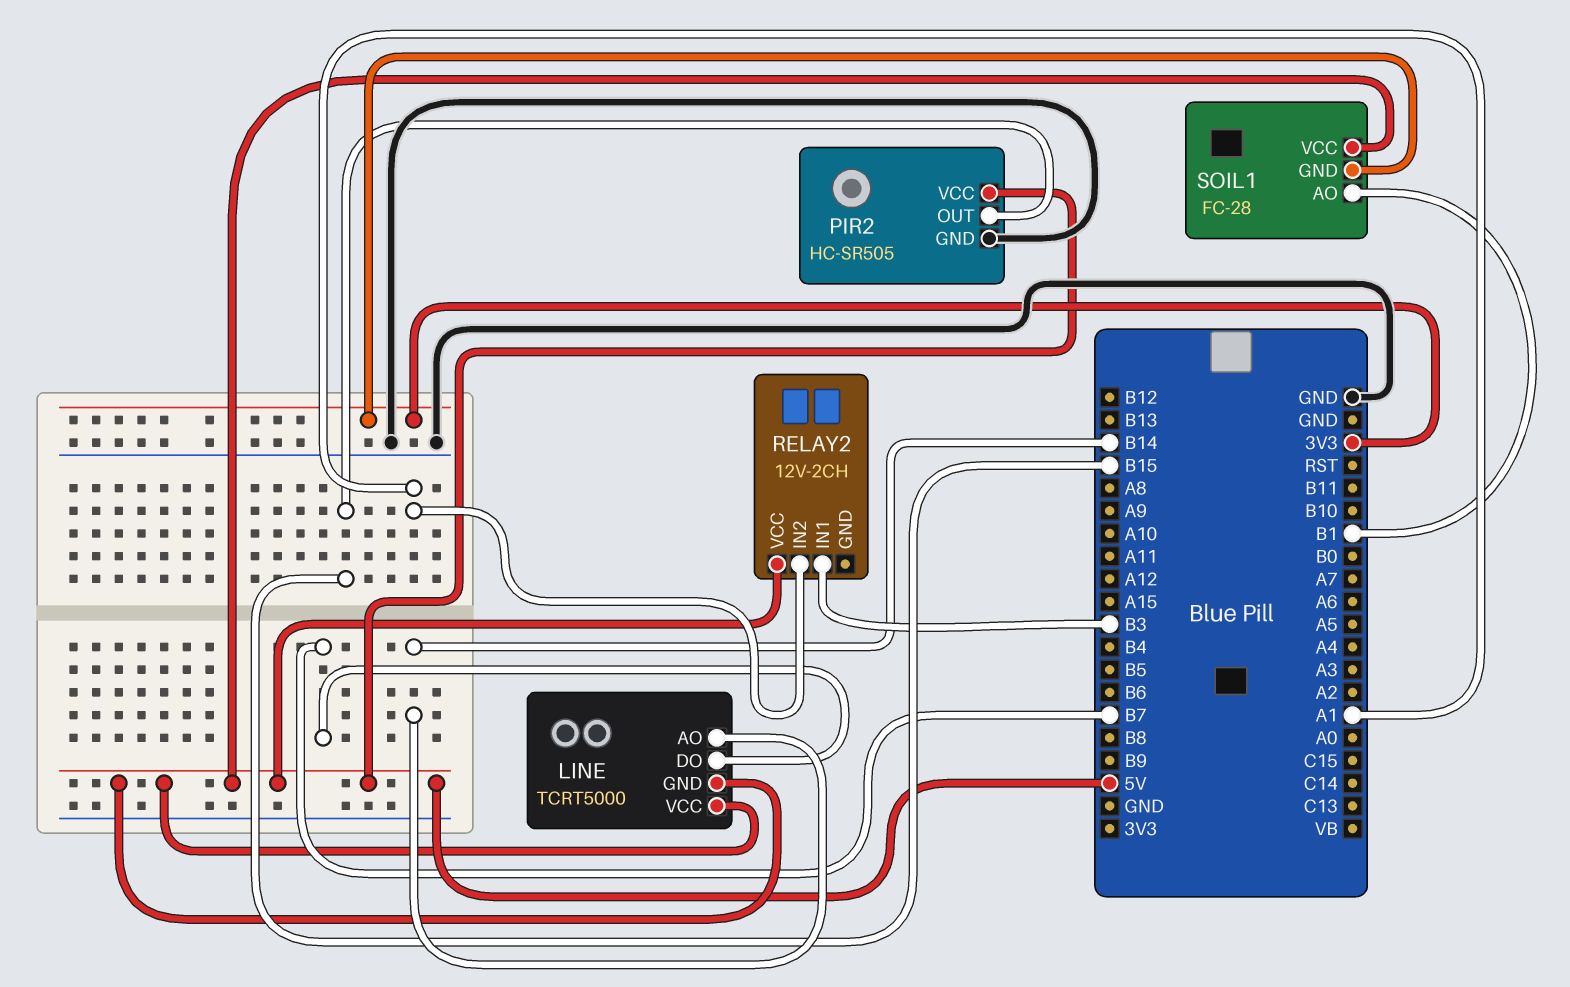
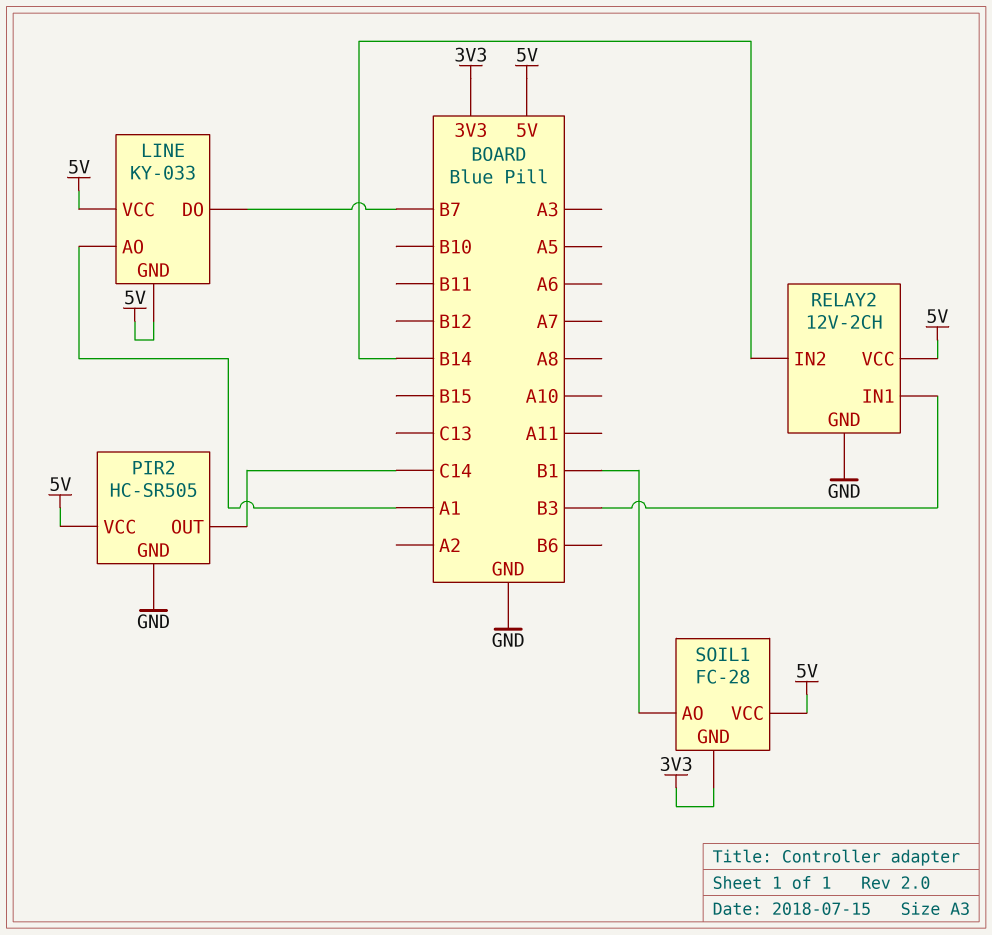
LINE: TCRT5000 -> KY-033
LINE pin AO: B14 -> A1
PIR2 pin OUT: B15 -> C14
RELAY2 pin GND: none -> GND
RELAY2 pin IN2: A1 -> B14

